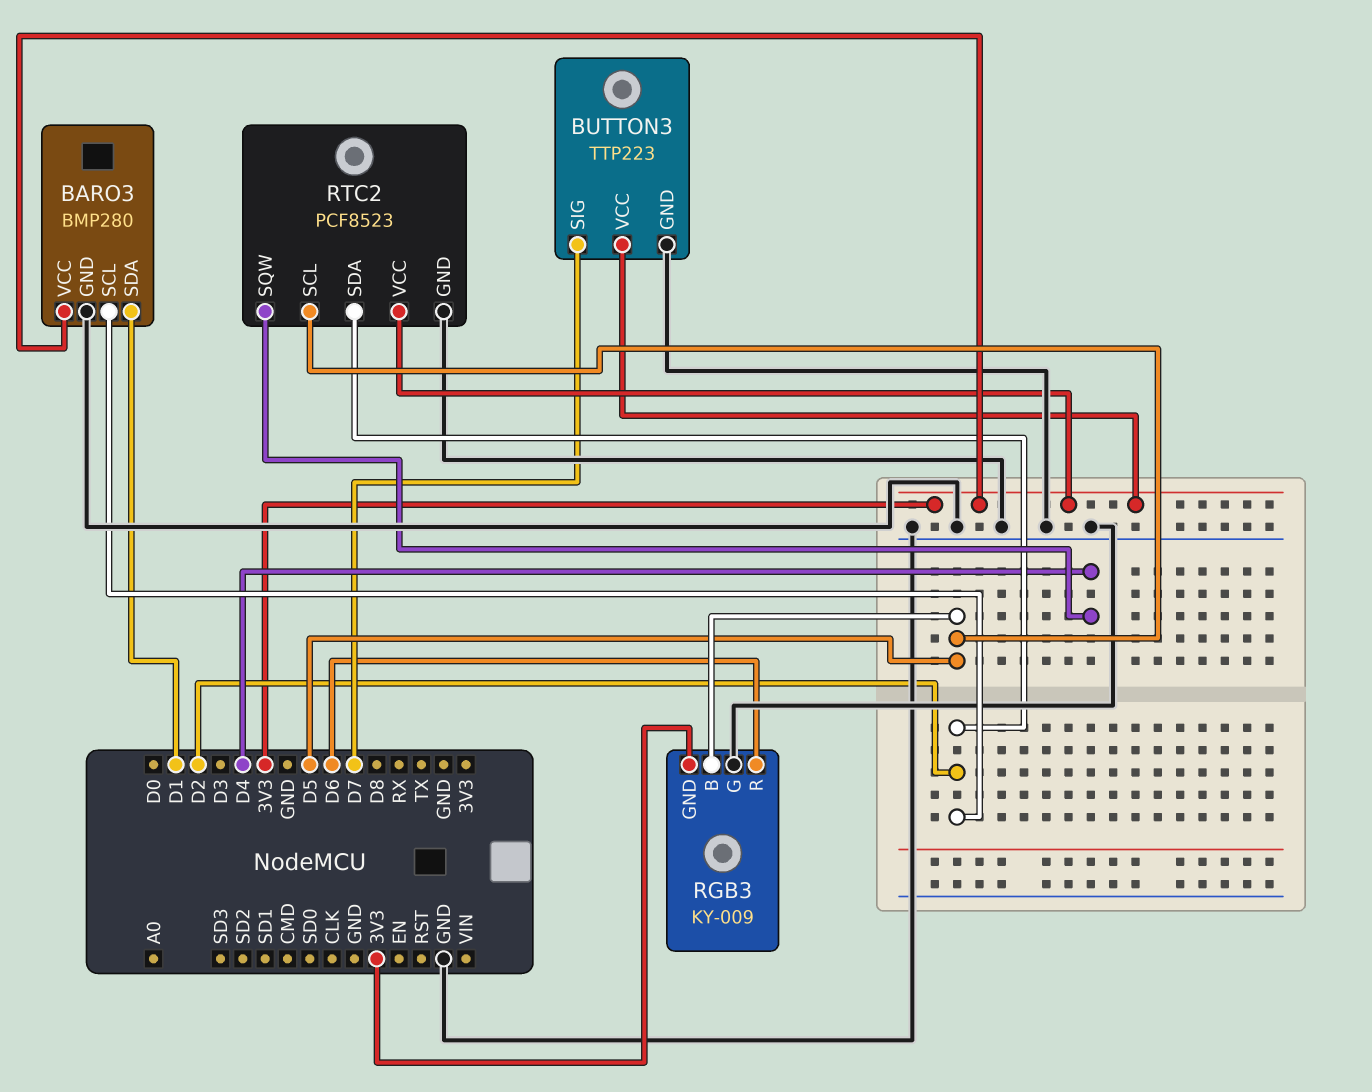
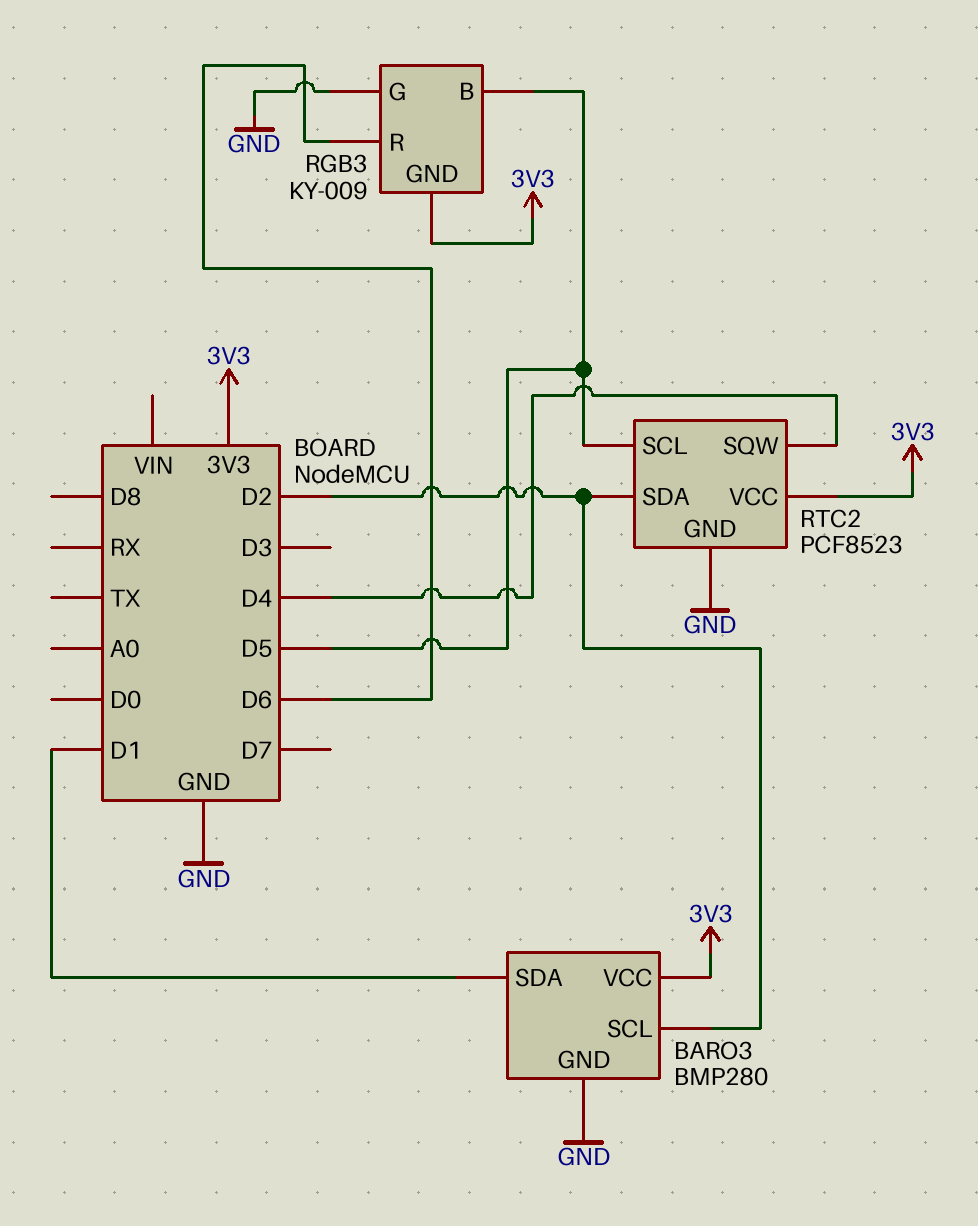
BUTTON3: TTP223 -> none
BUTTON3 pin GND: GND -> none
BUTTON3 pin SIG: D7 -> none
BUTTON3 pin VCC: 3V3 -> none

